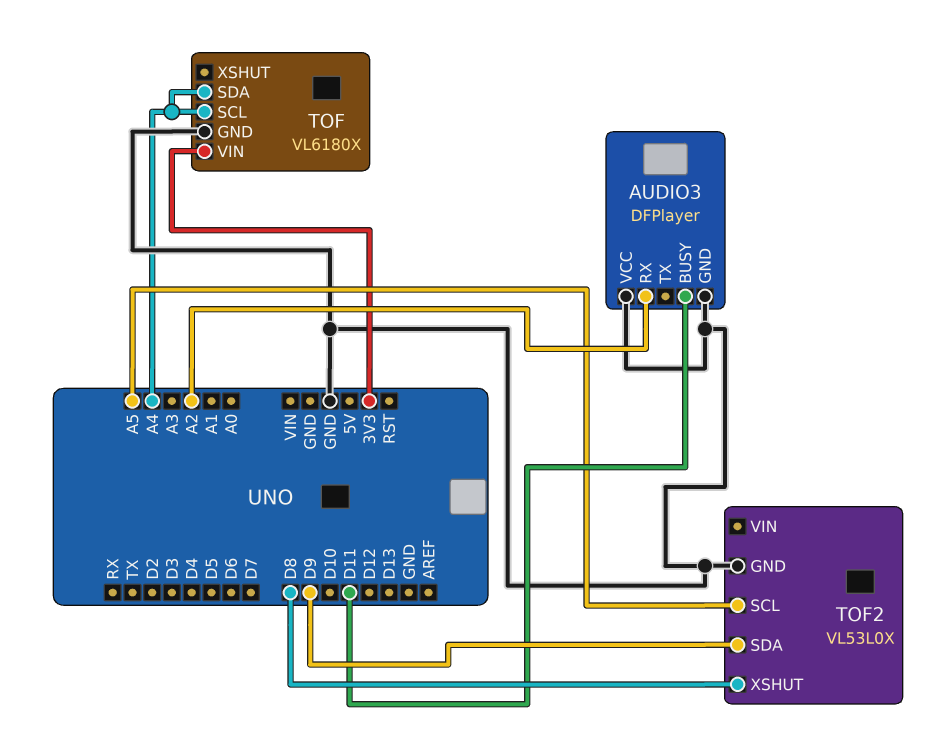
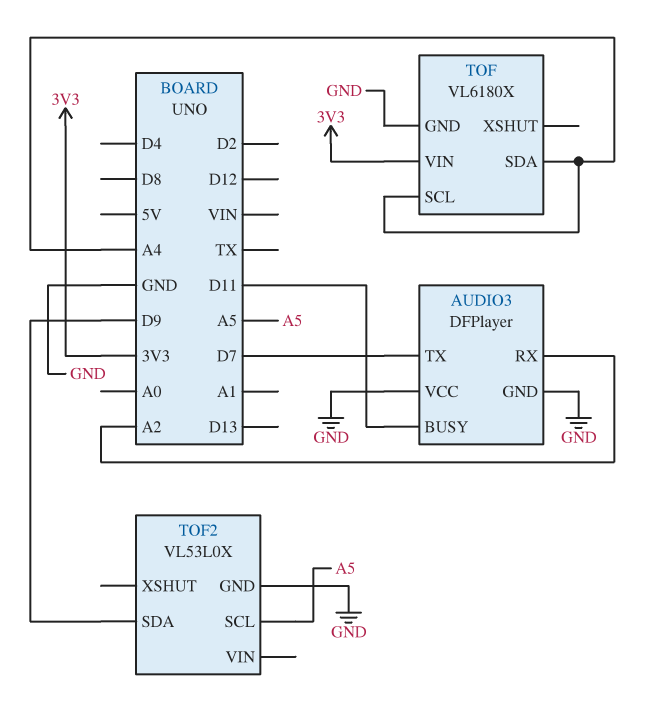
AUDIO3 pin TX: none -> D7
TOF2 pin XSHUT: D8 -> none

